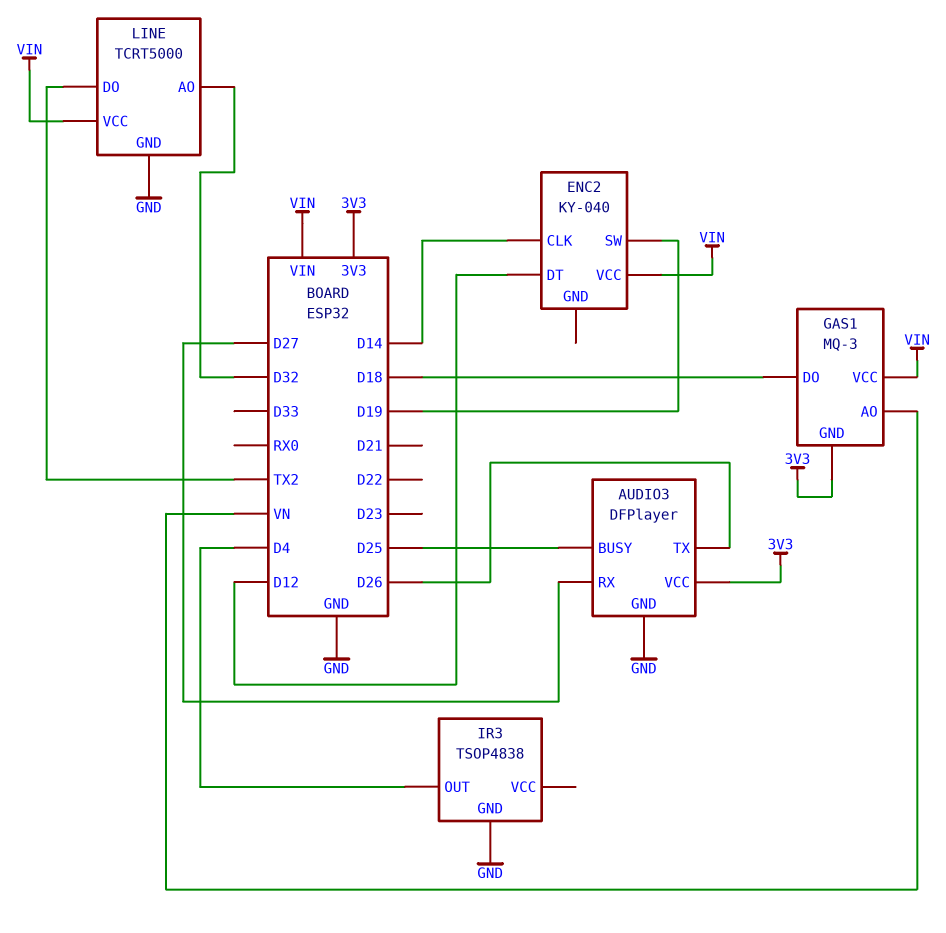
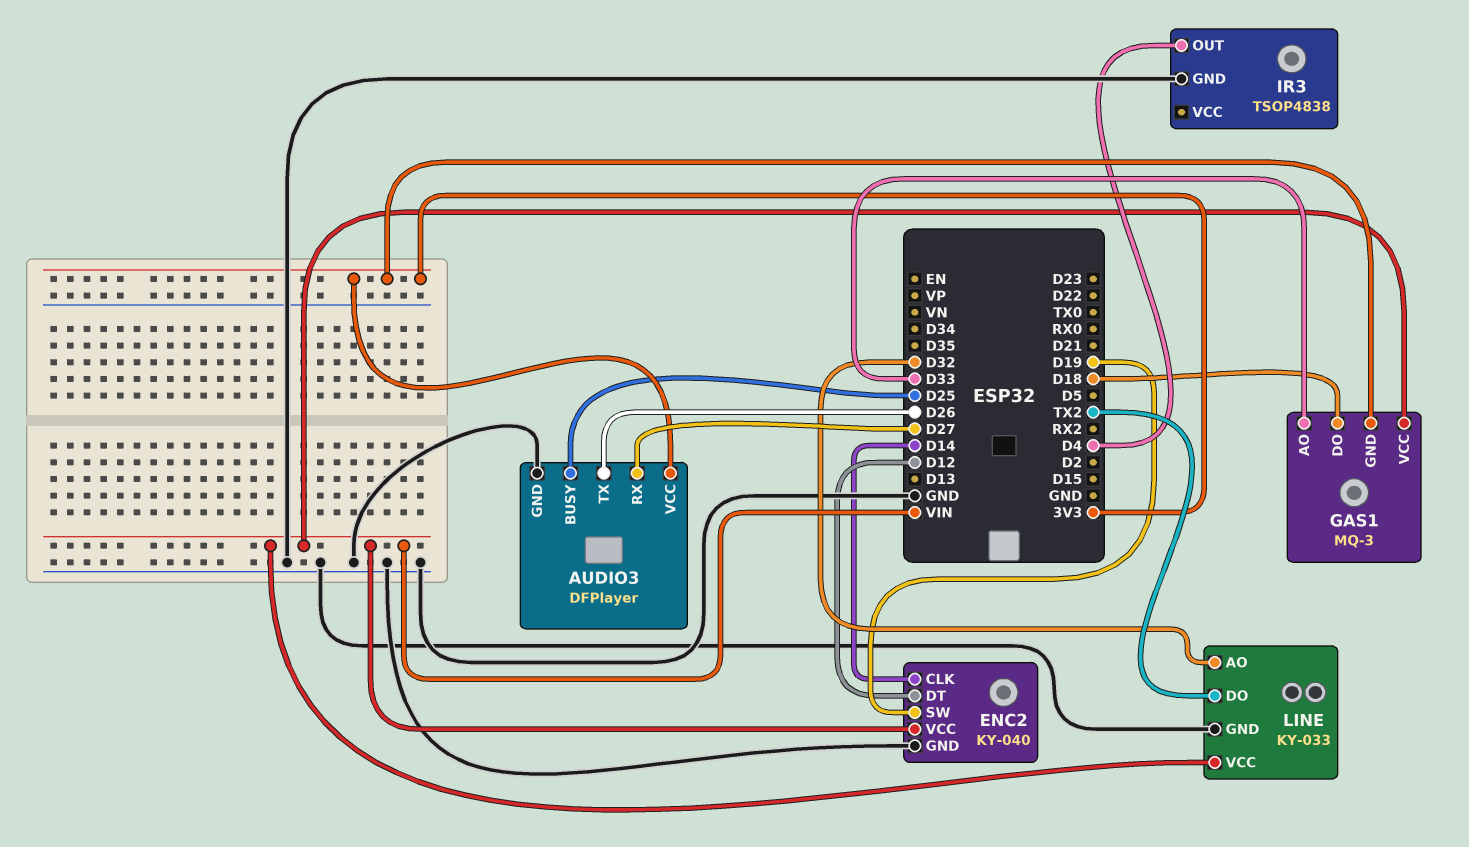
ENC2 pin GND: none -> GND
GAS1 pin AO: VN -> D33
LINE: TCRT5000 -> KY-033

